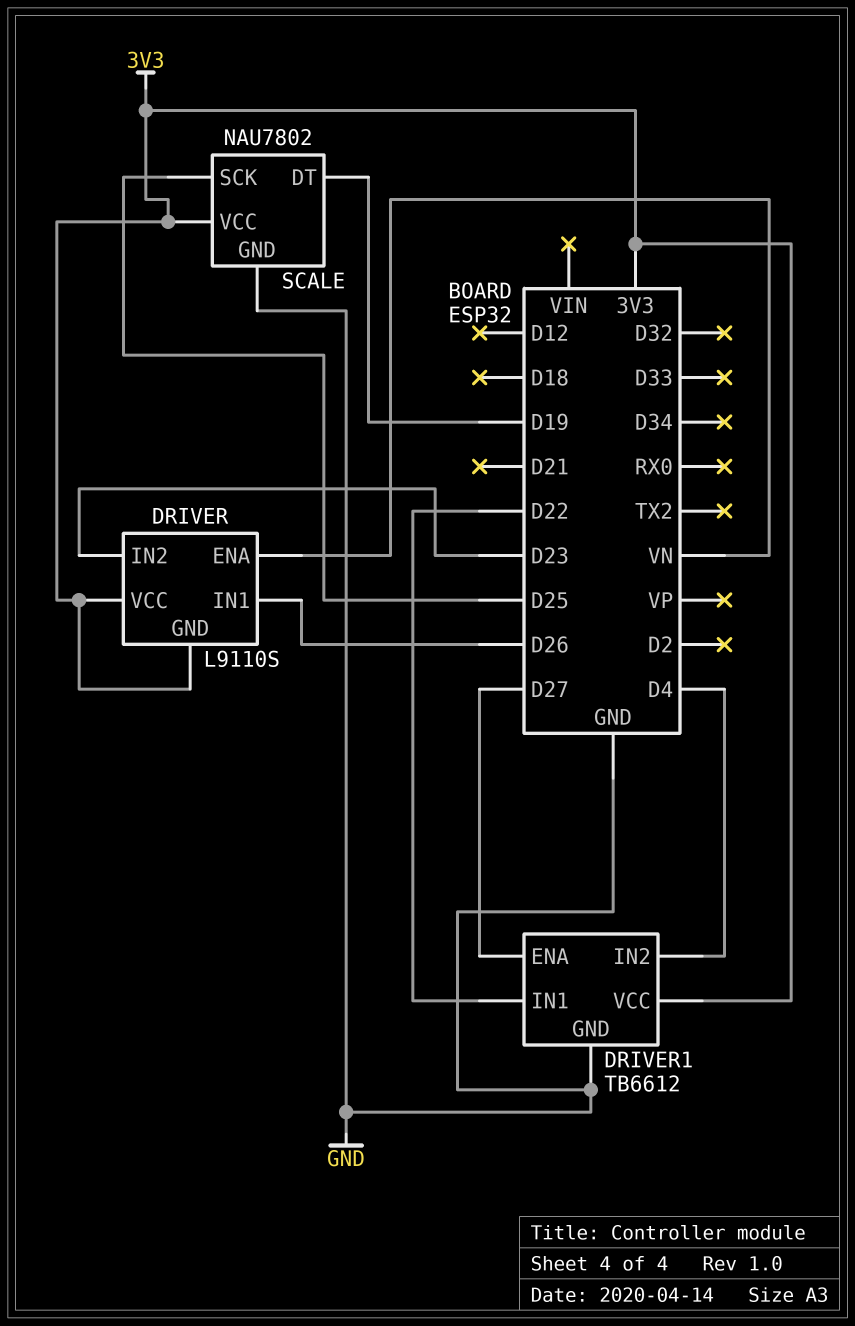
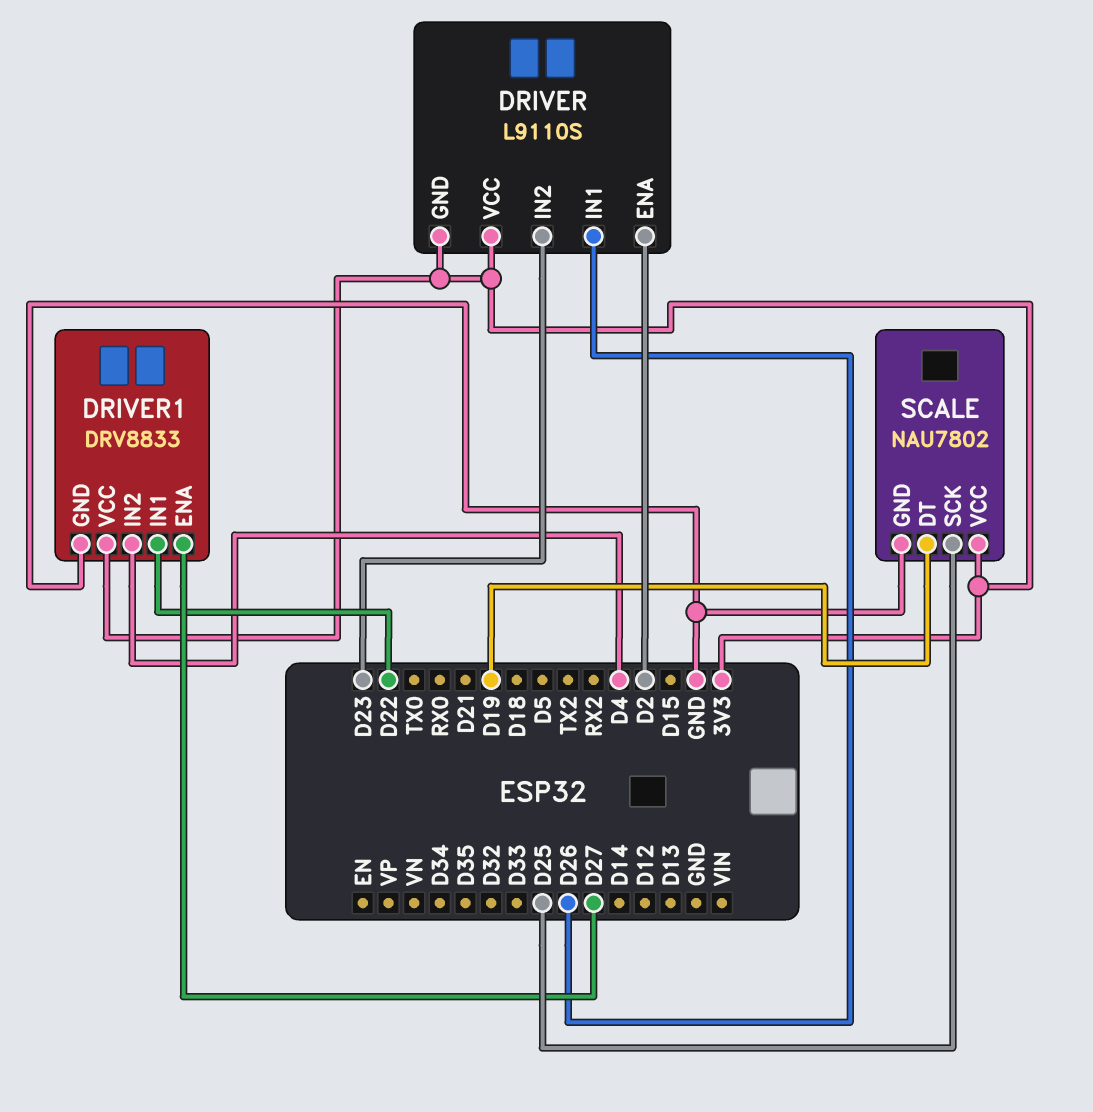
DRIVER pin ENA: VN -> D2
DRIVER1: TB6612 -> DRV8833

